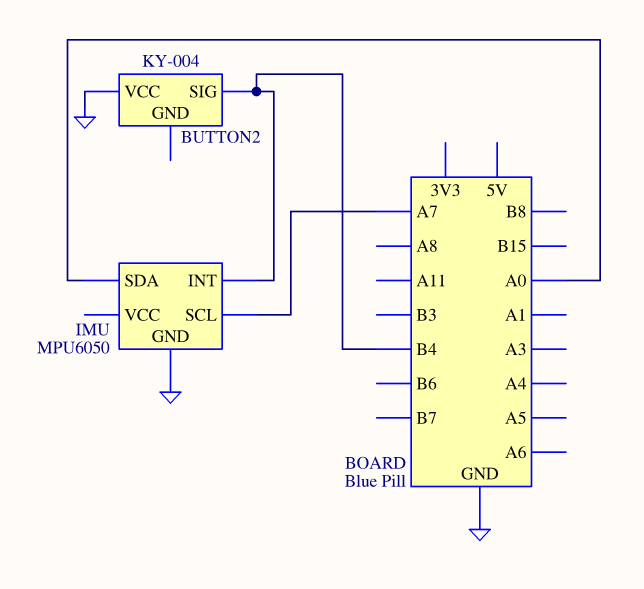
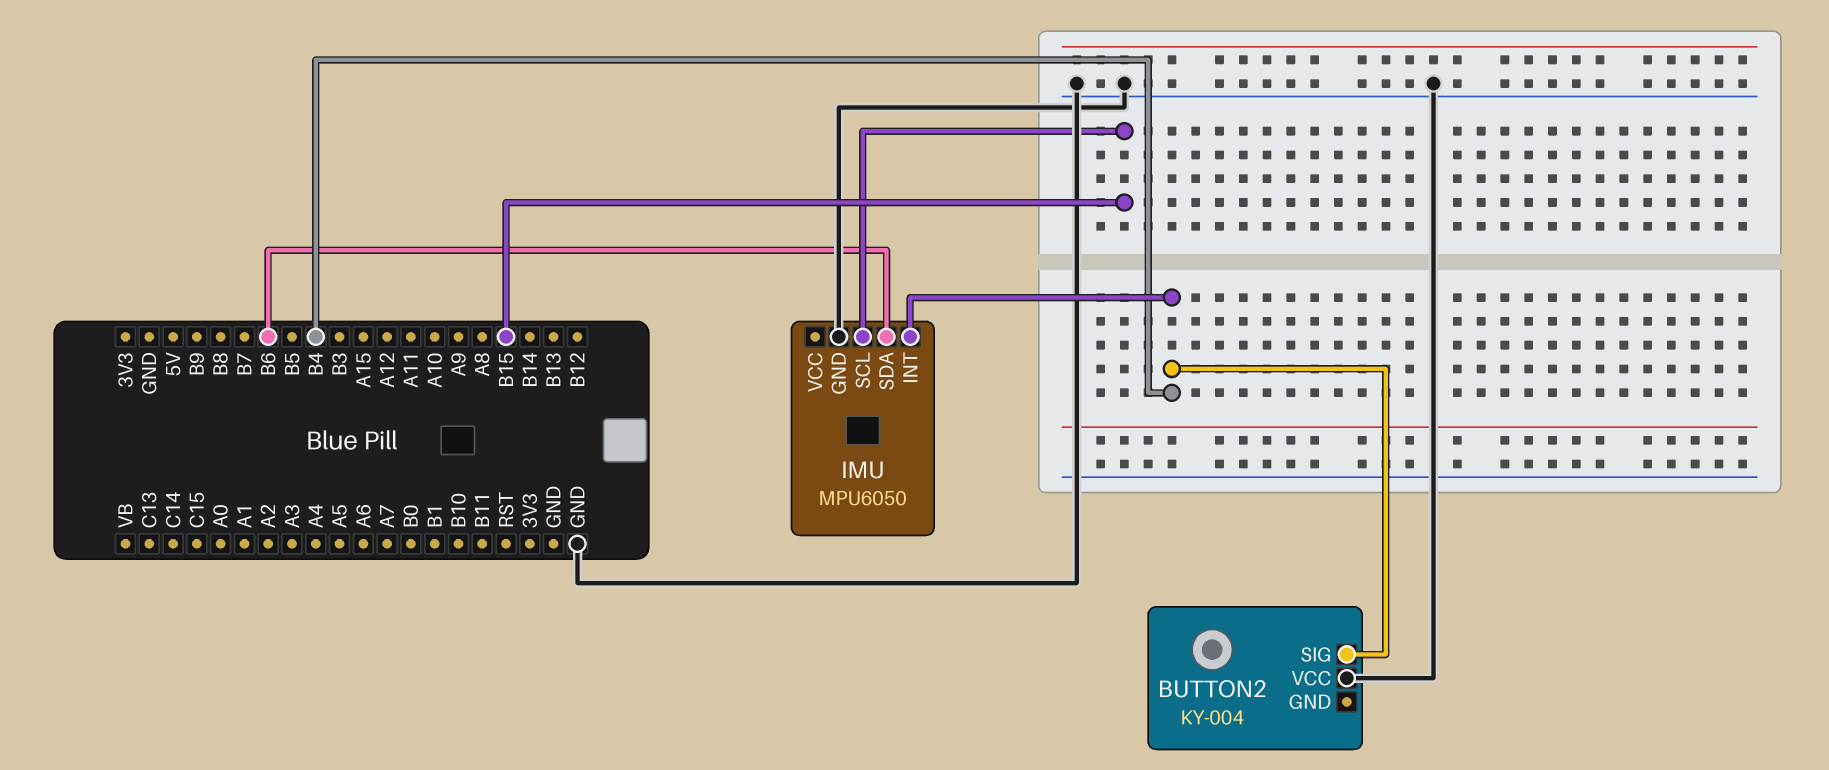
IMU pin SCL: A7 -> B15
IMU pin SDA: A0 -> B6

